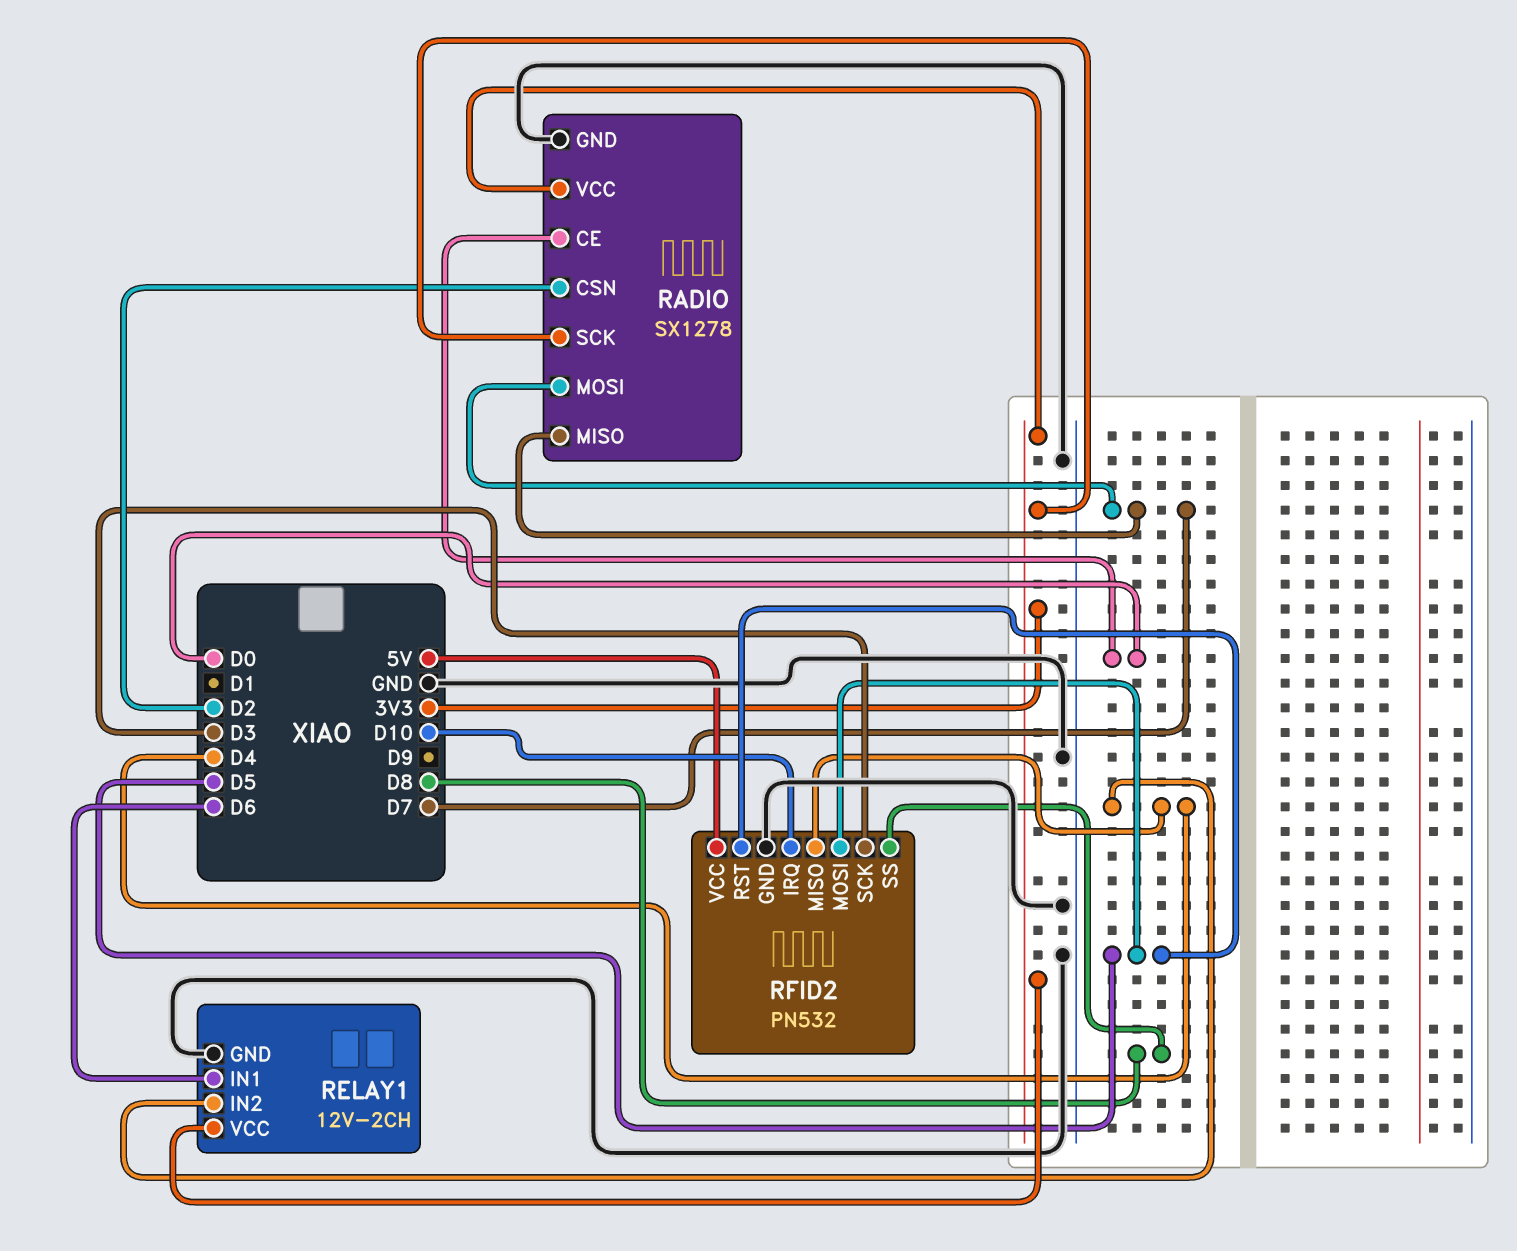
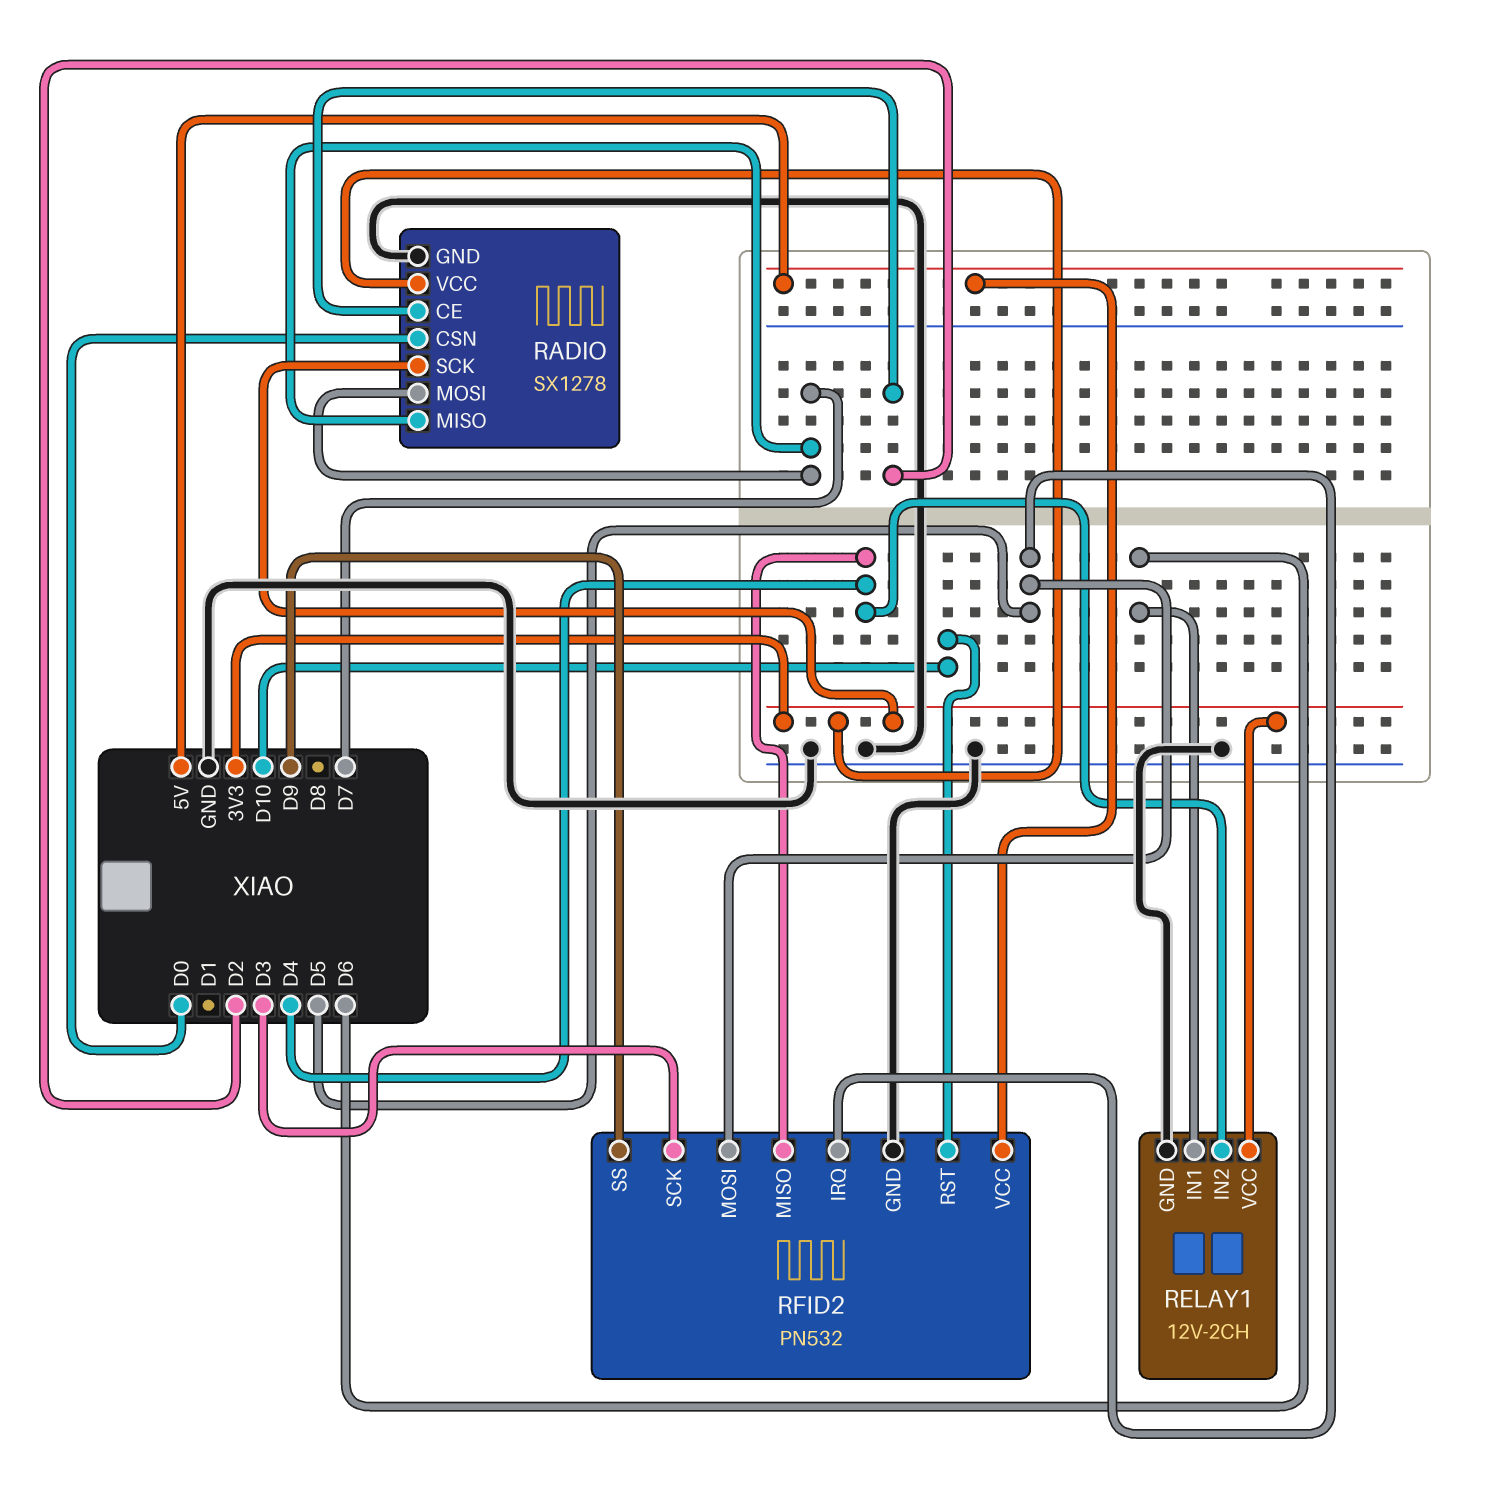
RADIO pin CE: D0 -> D2
RADIO pin CSN: D2 -> D0
RFID2 pin IRQ: D10 -> D5
RFID2 pin RST: D5 -> D10
RFID2 pin SS: D8 -> D9

